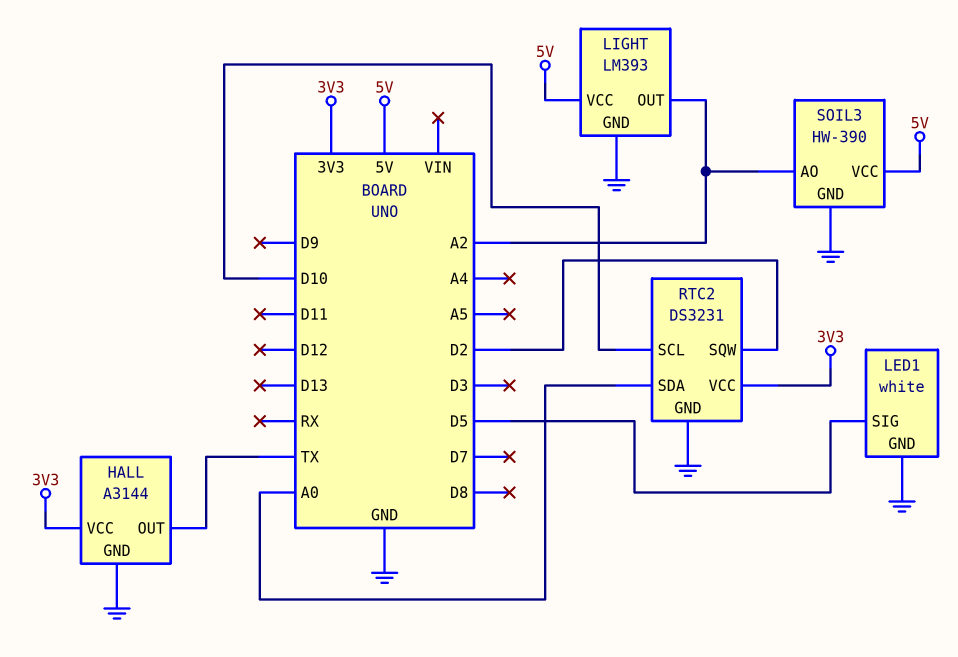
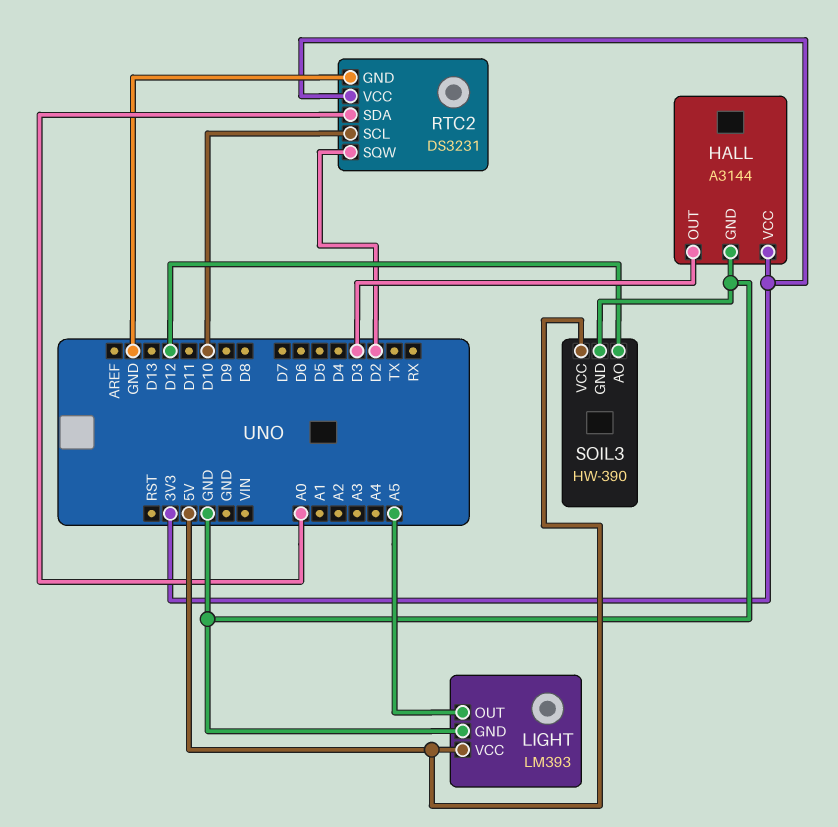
HALL pin OUT: TX -> D3
LED1: white -> none
LED1 pin GND: GND -> none
LED1 pin SIG: D5 -> none
LIGHT pin OUT: A2 -> A5
SOIL3 pin AO: A2 -> D12

